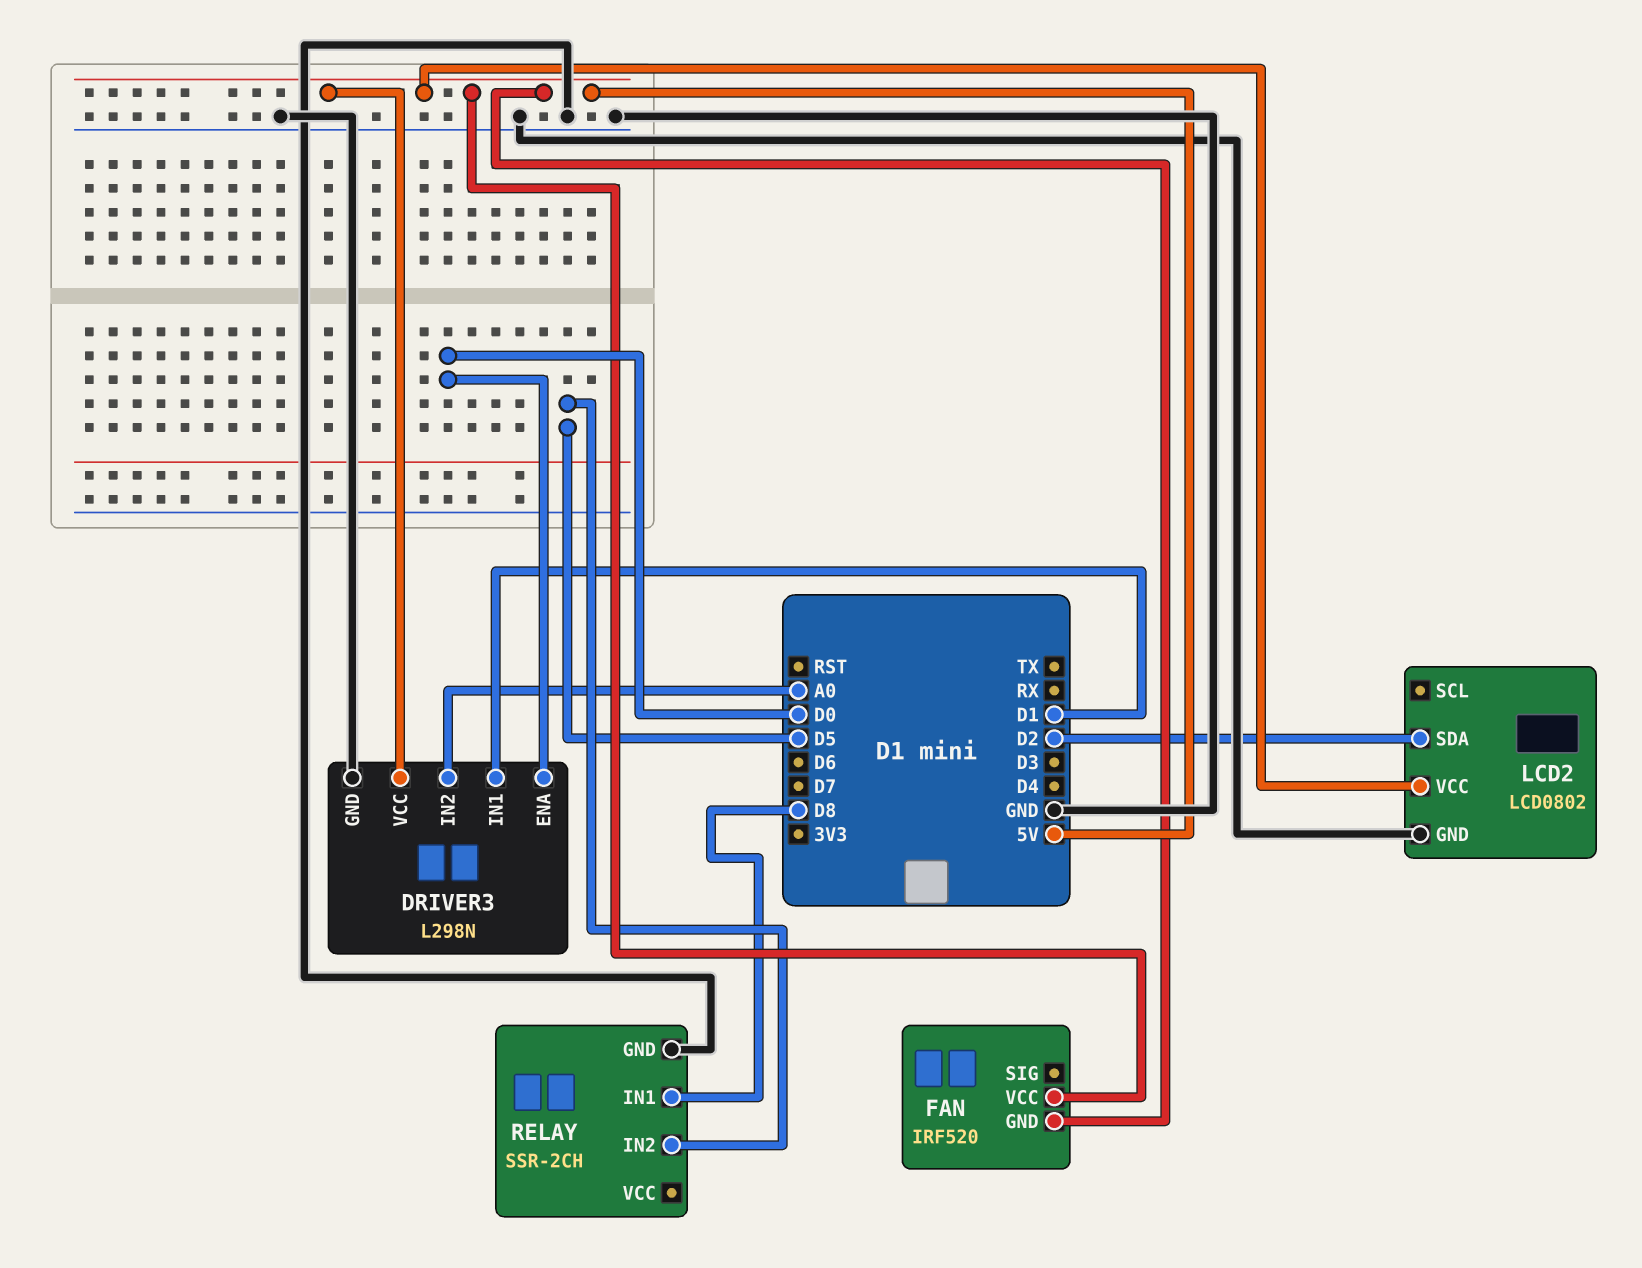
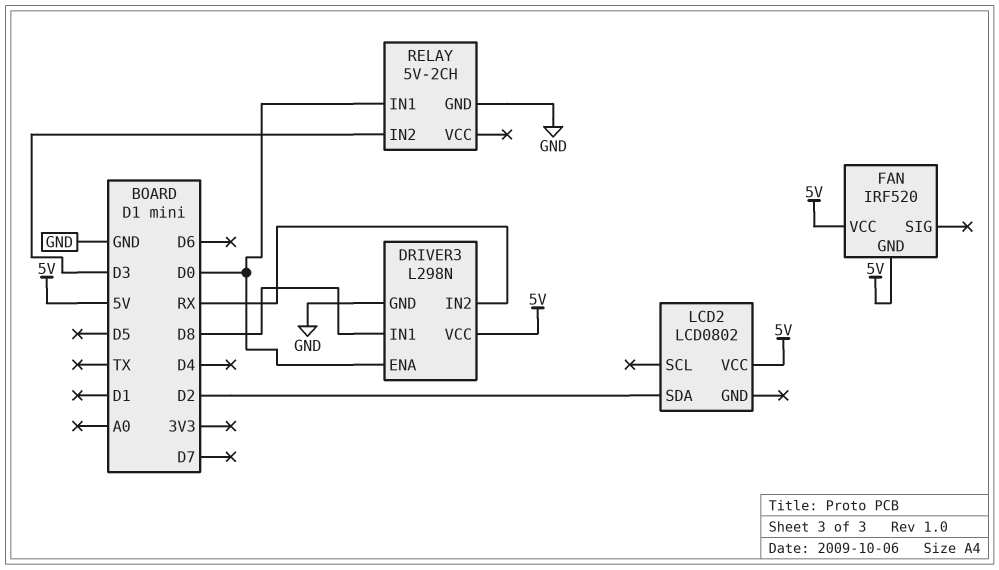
DRIVER3 pin IN1: D1 -> D8
DRIVER3 pin IN2: A0 -> RX
LCD2 pin GND: GND -> none
RELAY: SSR-2CH -> 5V-2CH
RELAY pin IN1: D8 -> D0
RELAY pin IN2: D5 -> D3

